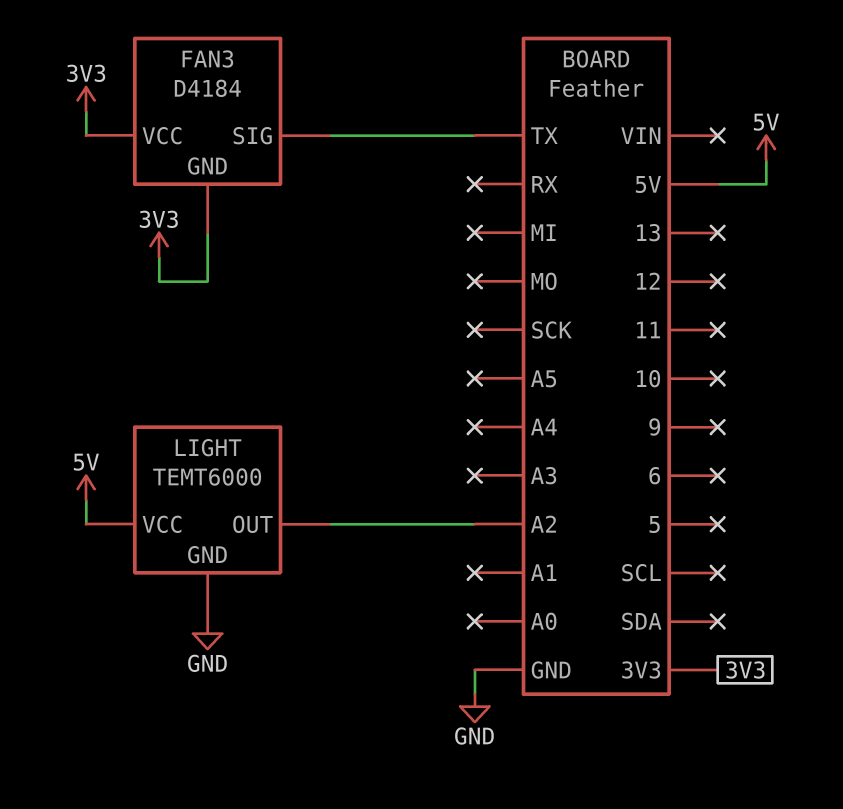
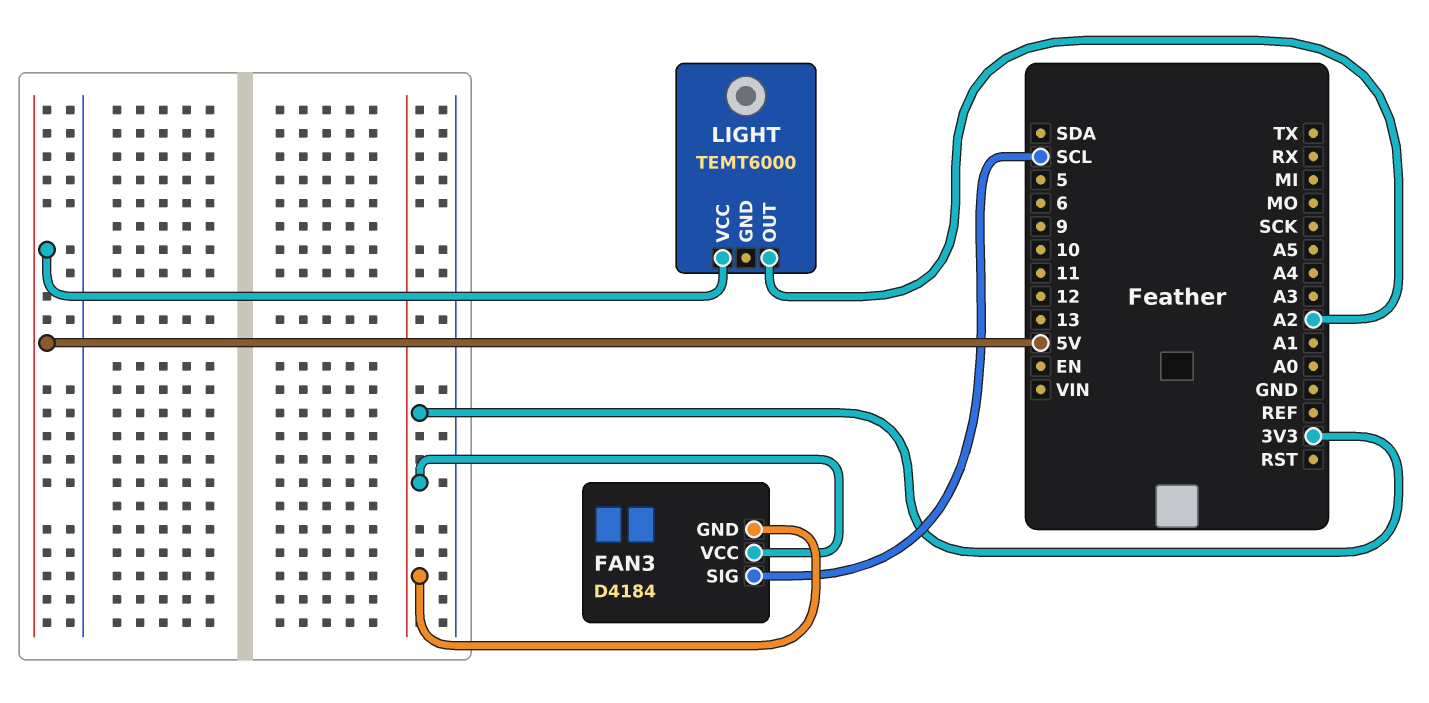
FAN3 pin SIG: TX -> SCL
LIGHT pin GND: GND -> none

